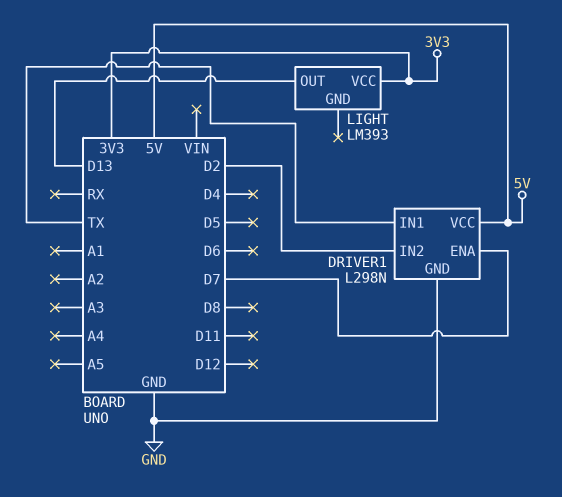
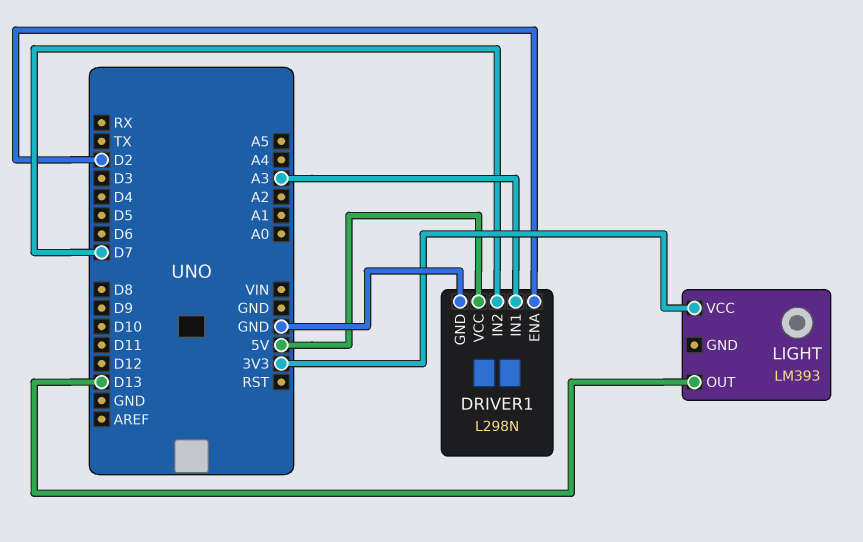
DRIVER1 pin ENA: D7 -> D2
DRIVER1 pin IN1: TX -> A3
DRIVER1 pin IN2: D2 -> D7

